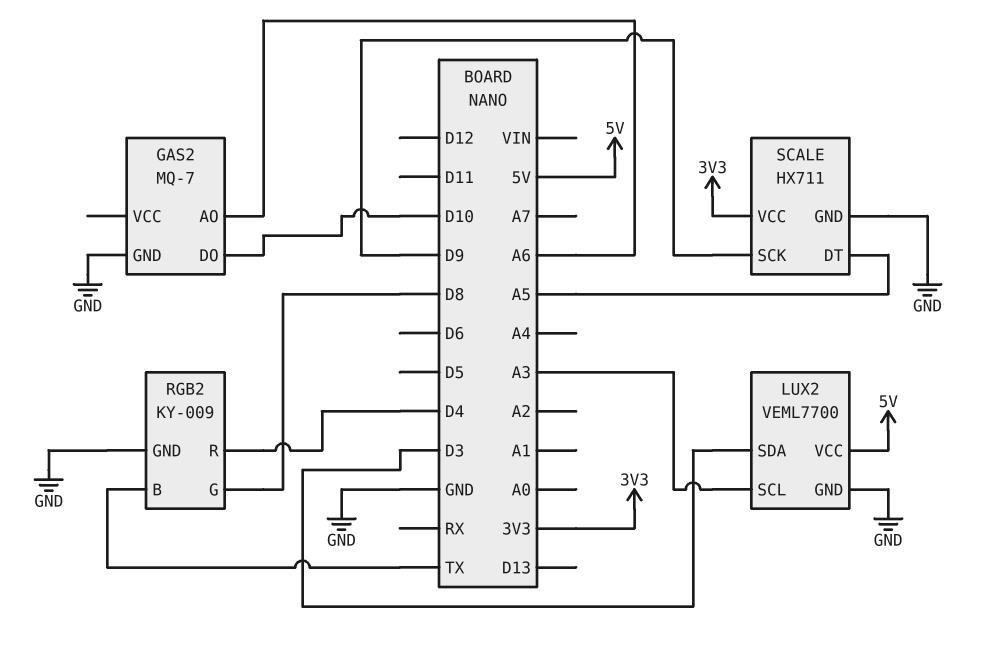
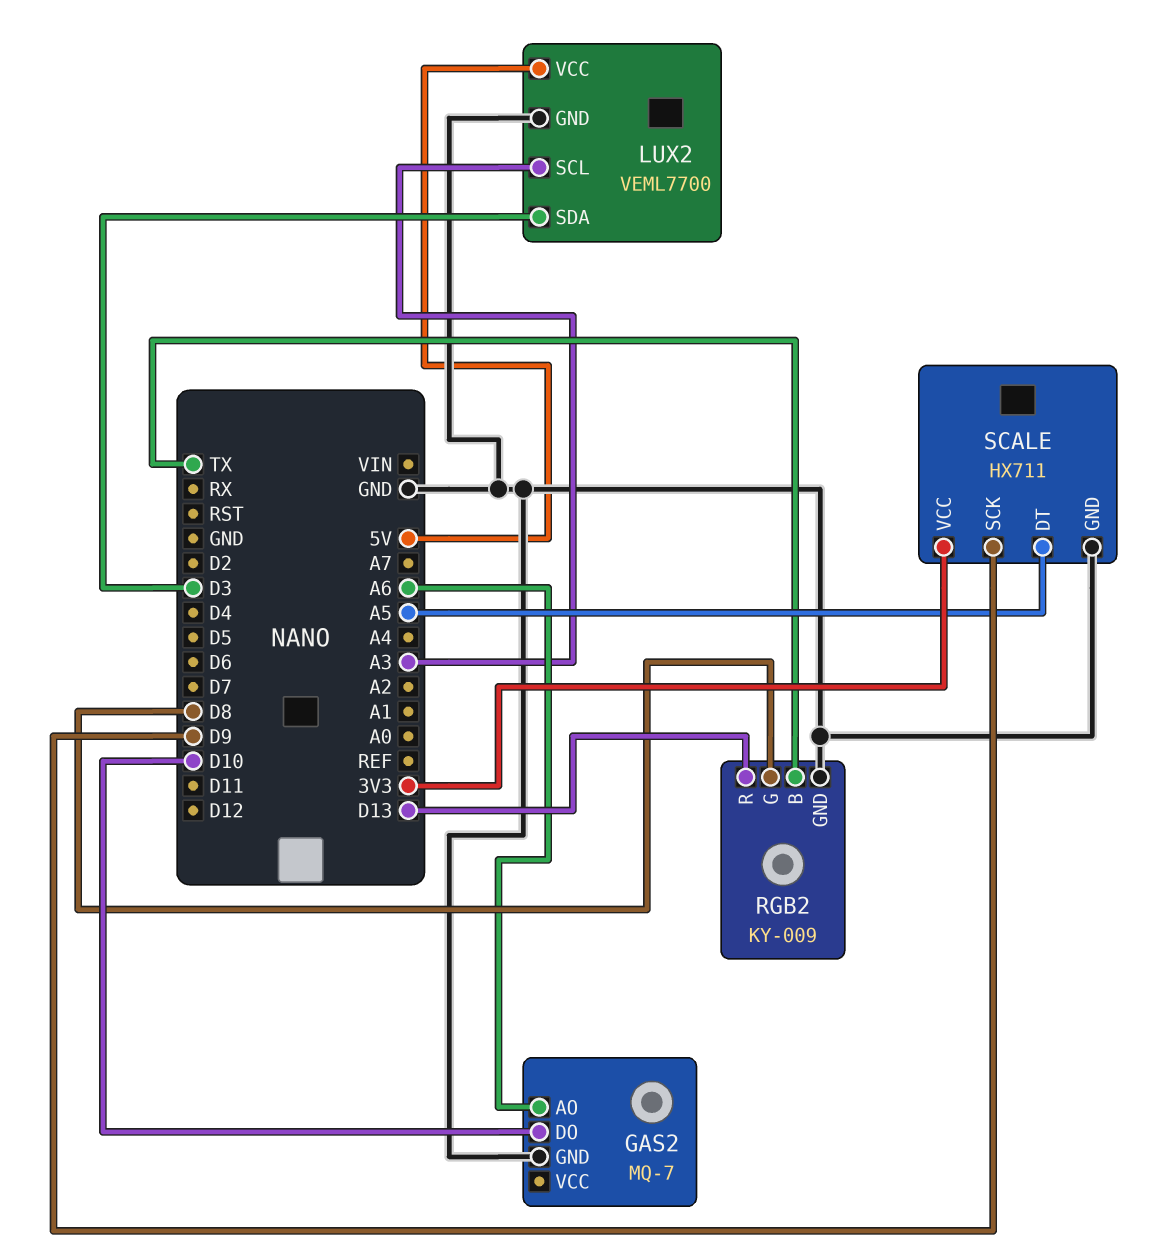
RGB2 pin R: D4 -> D13

